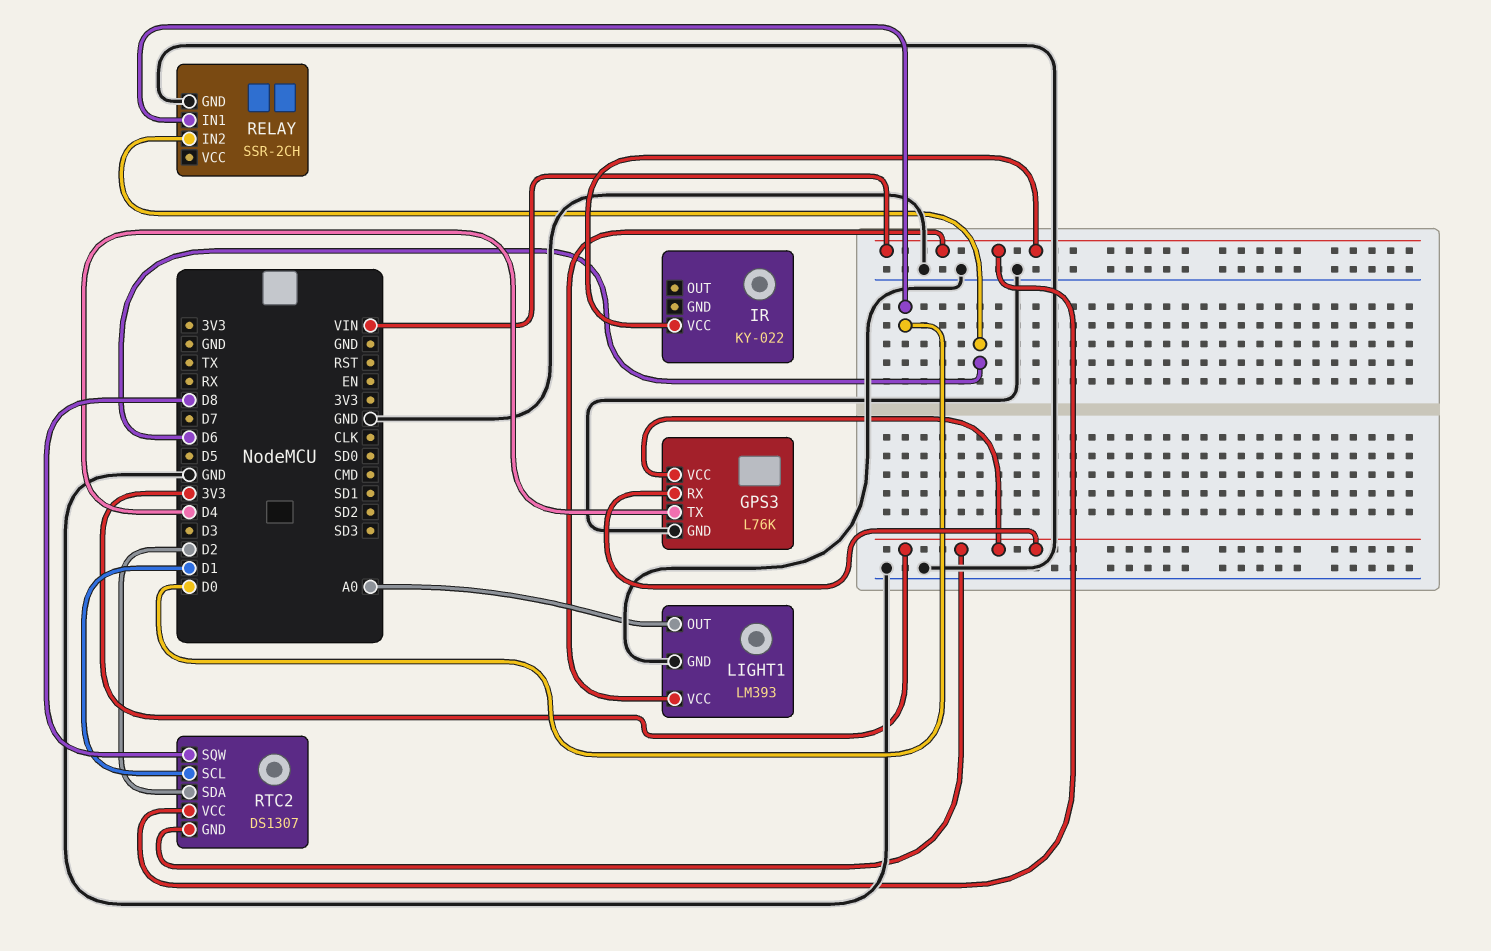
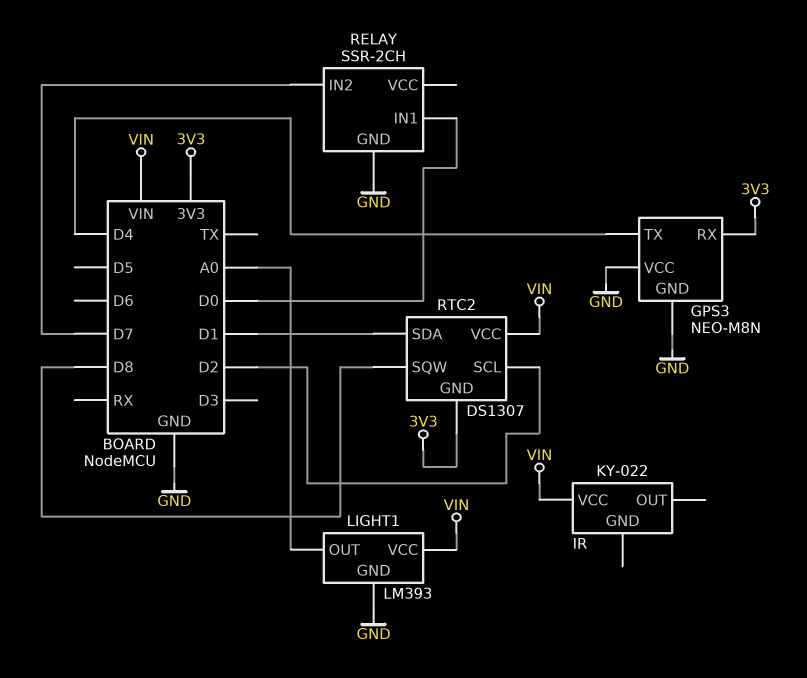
GPS3: L76K -> NEO-M8N
GPS3 pin VCC: 3V3 -> GND
RELAY pin IN2: D6 -> D7
RTC2 pin SCL: D1 -> D2
RTC2 pin SDA: D2 -> D1

